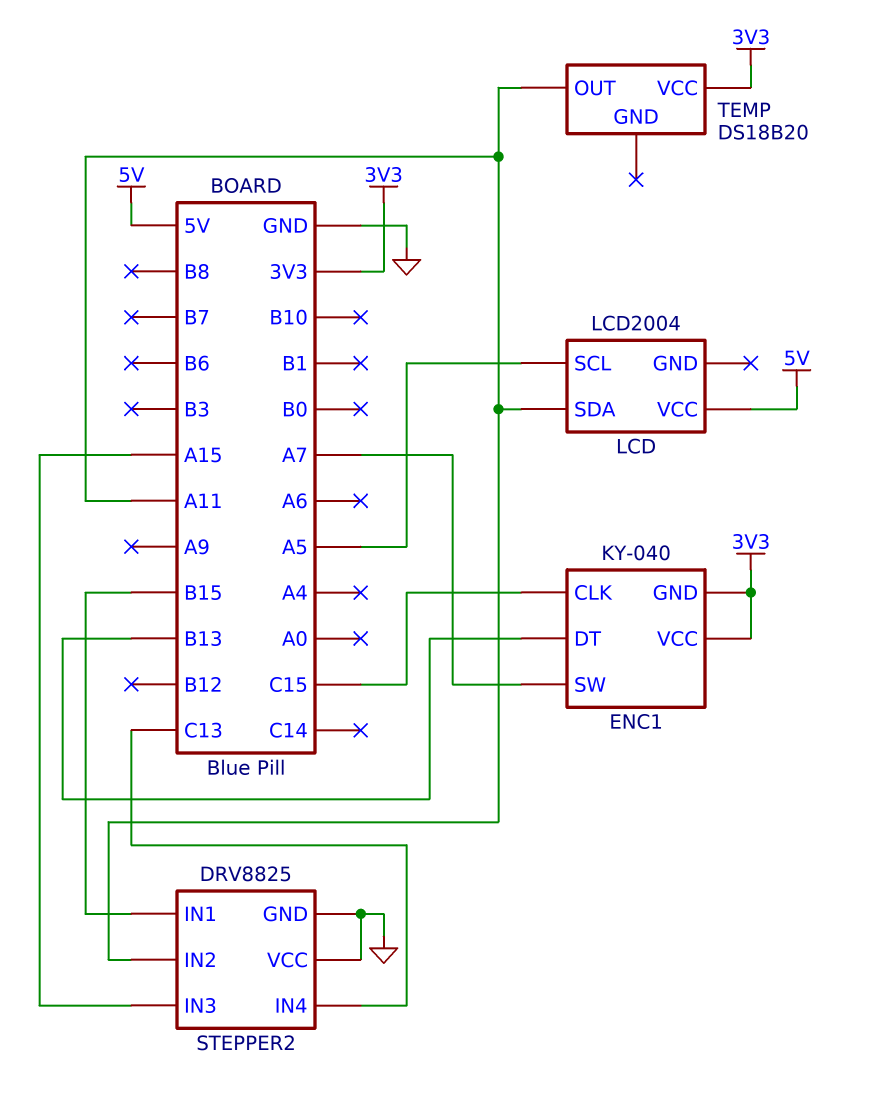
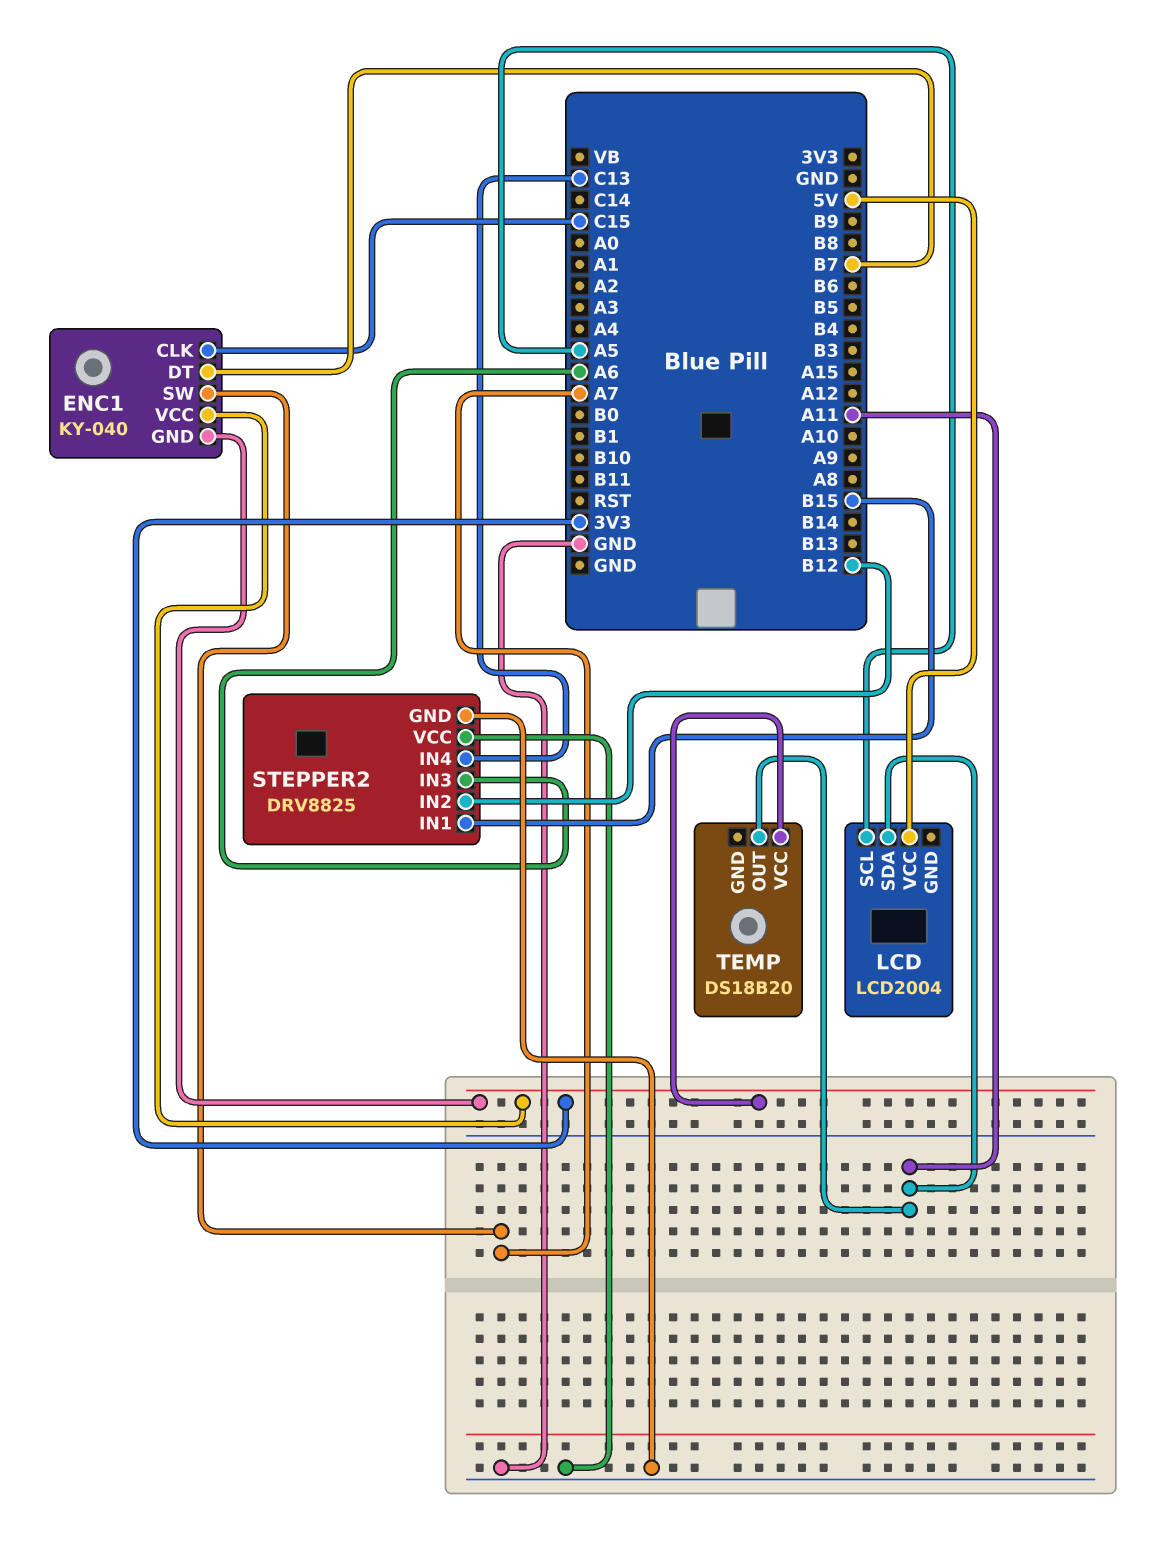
ENC1 pin DT: B13 -> B7
STEPPER2 pin IN2: A11 -> B12
STEPPER2 pin IN3: A15 -> A6

